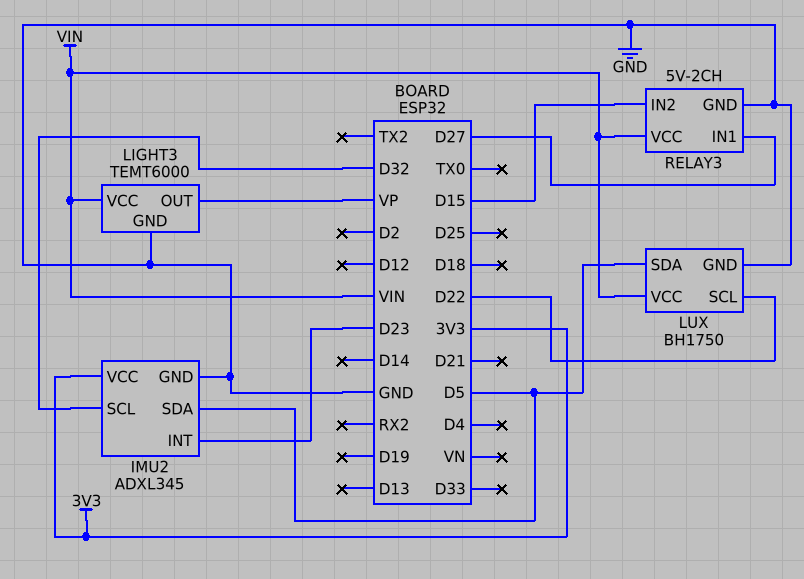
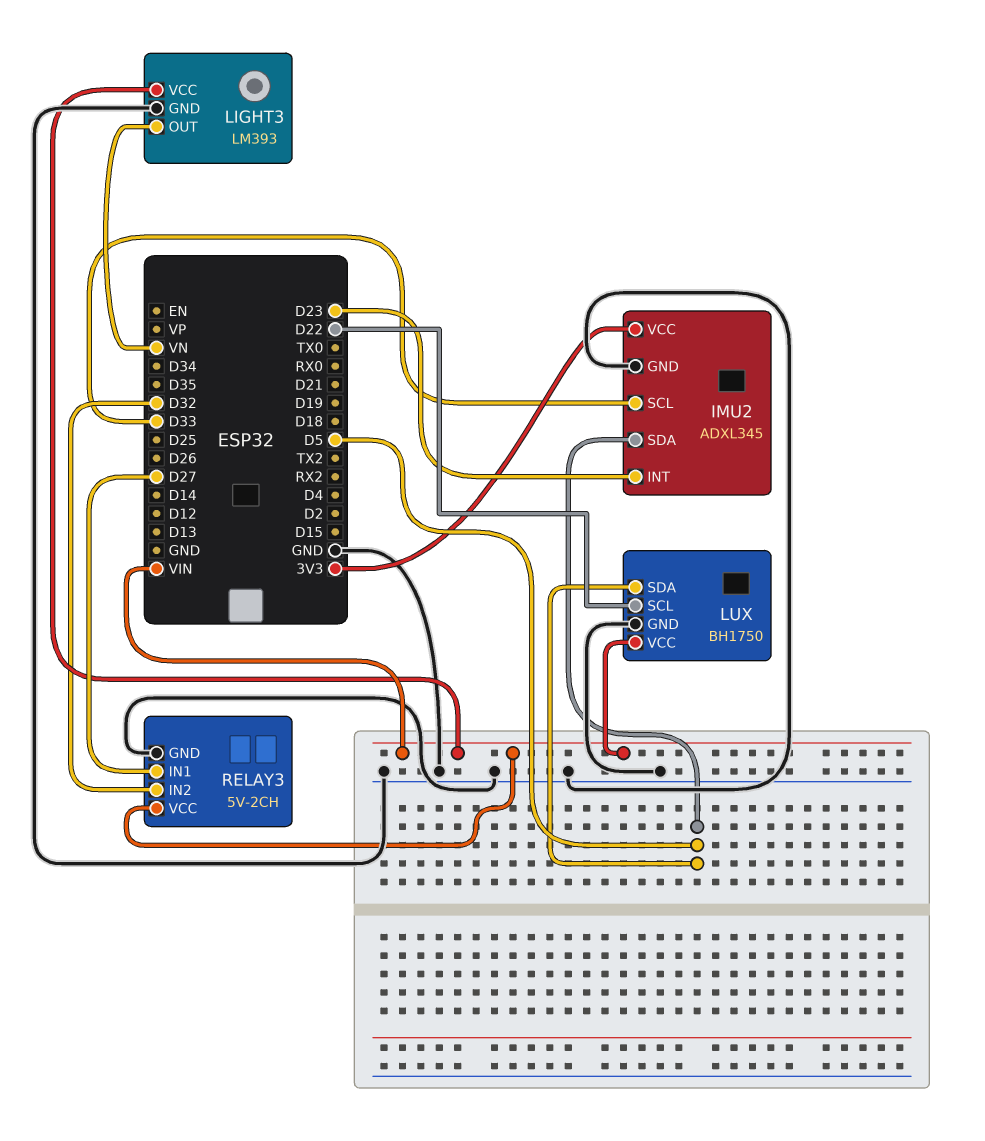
IMU2 pin SCL: D32 -> D33
LIGHT3: TEMT6000 -> LM393
LIGHT3 pin OUT: VP -> VN
RELAY3 pin IN2: D15 -> D32

